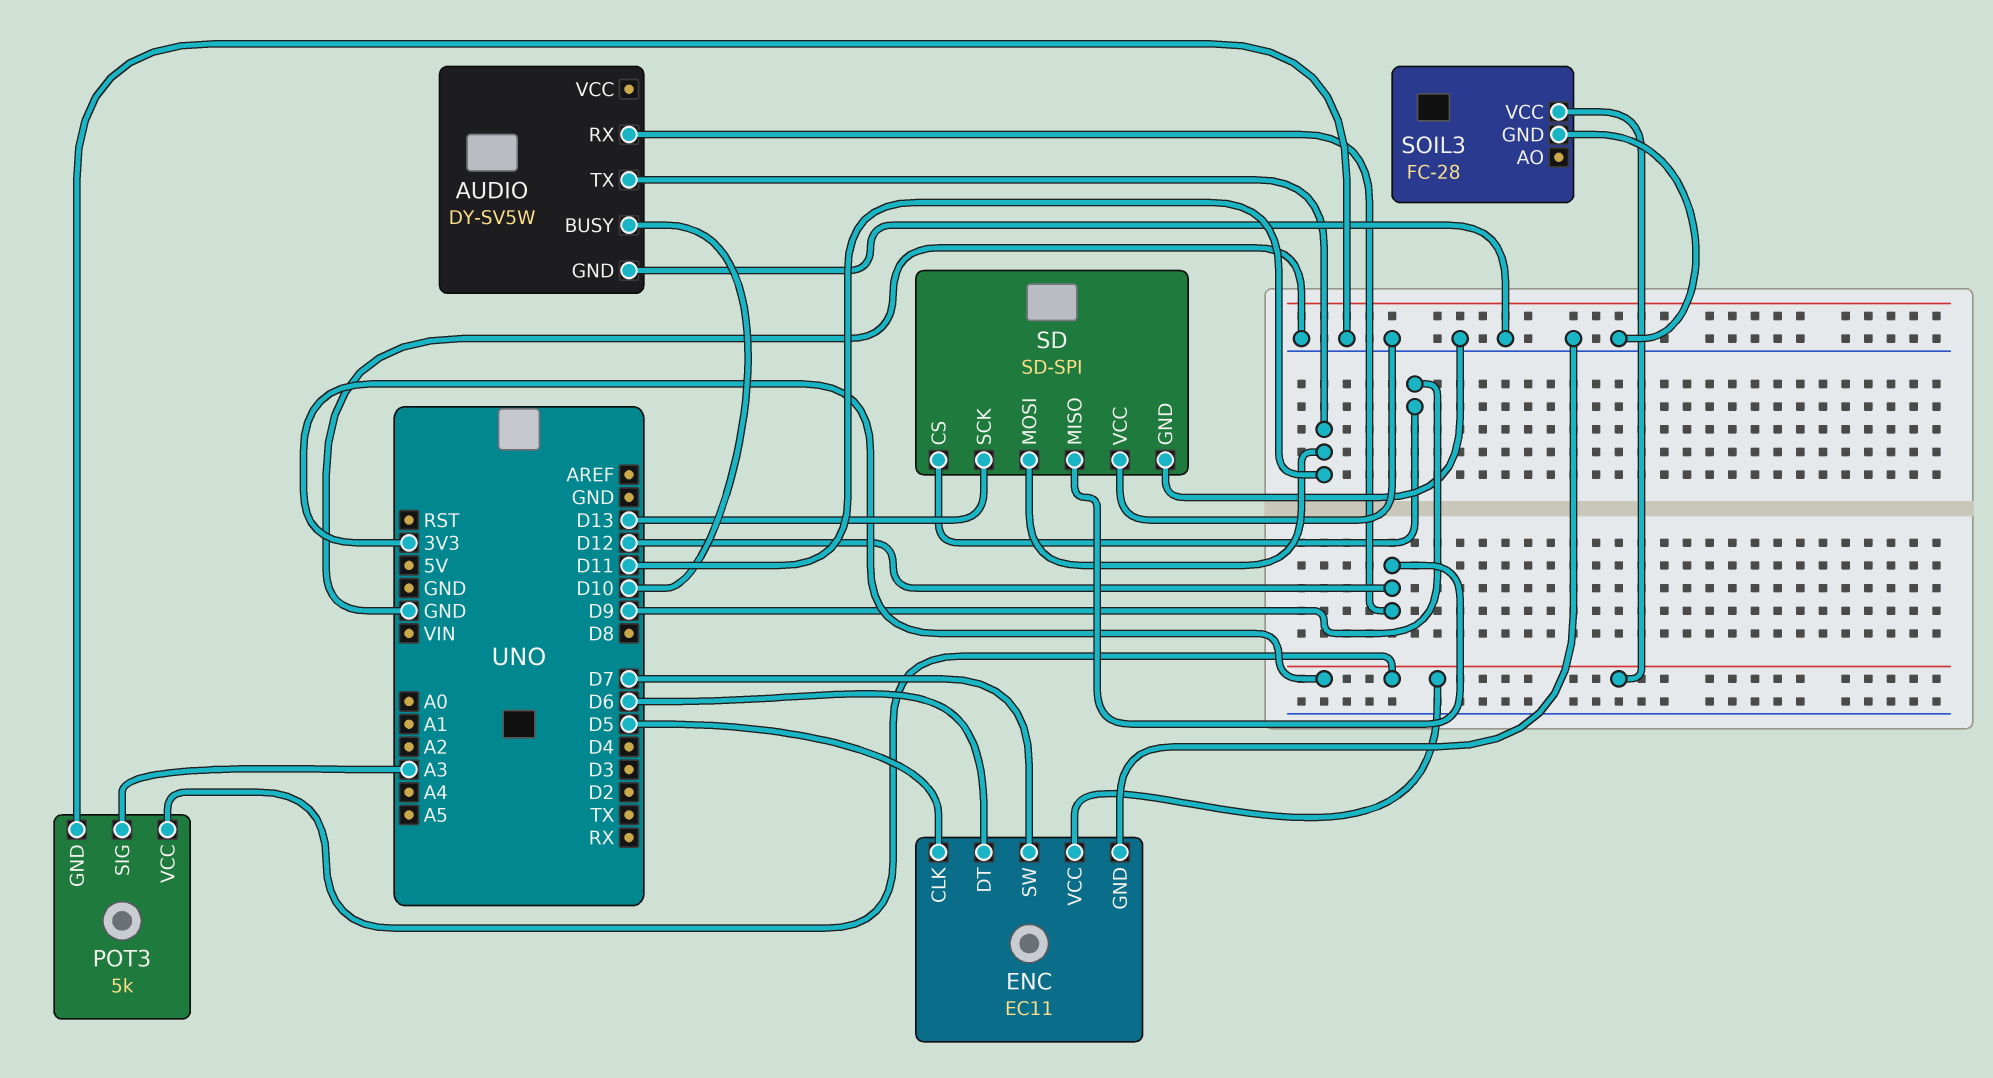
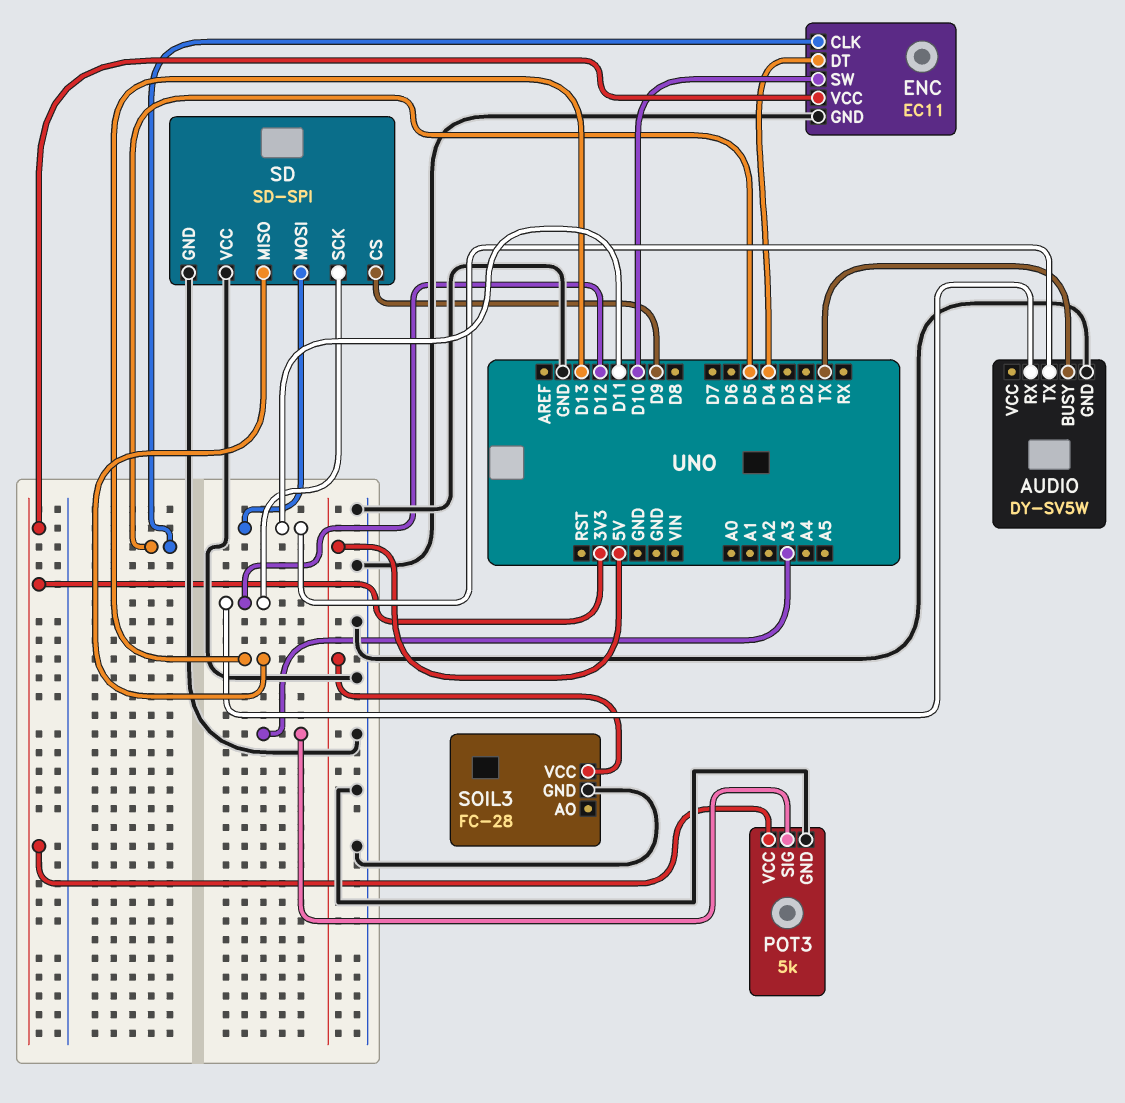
AUDIO pin BUSY: D10 -> TX
ENC pin DT: D6 -> D4
ENC pin SW: D7 -> D10
SD pin MISO: D12 -> D13
SD pin SCK: D13 -> D12
SOIL3 pin VCC: 3V3 -> 5V

